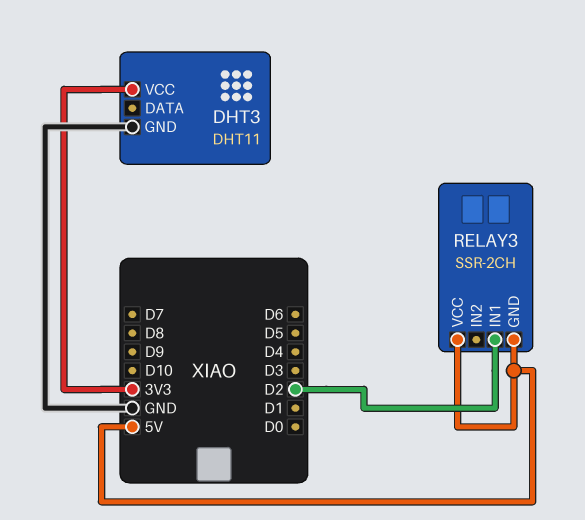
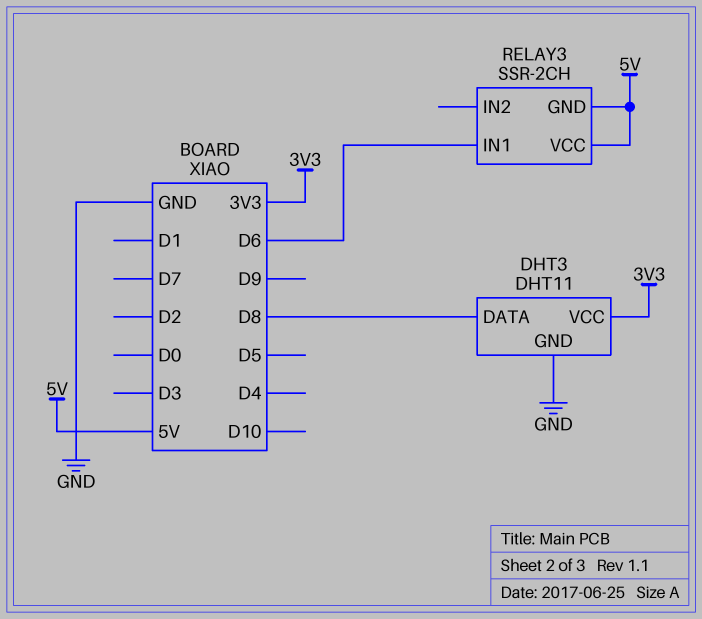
DHT3 pin DATA: none -> D8
RELAY3 pin IN1: D2 -> D6

